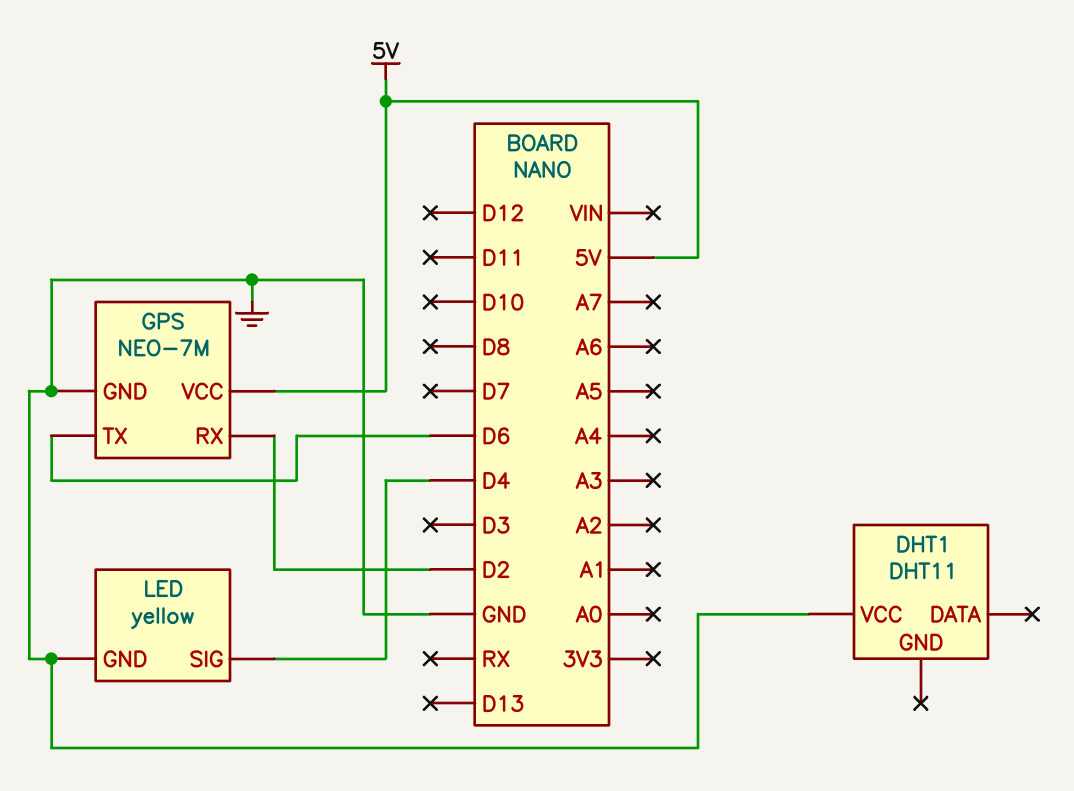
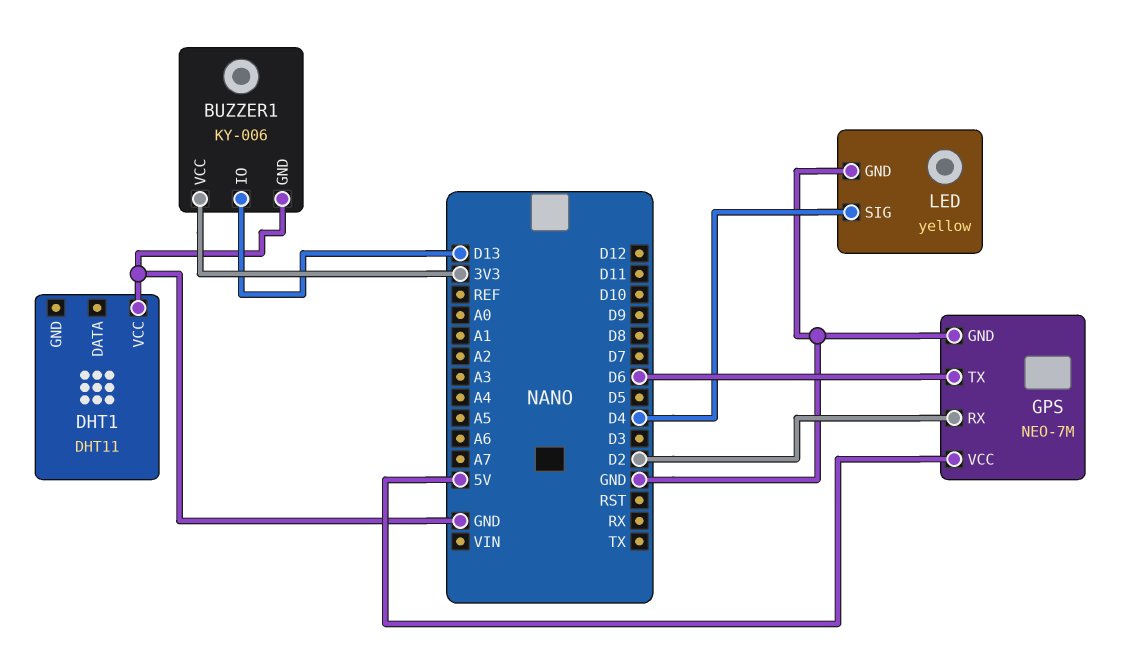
BUZZER1: none -> KY-006
BUZZER1 pin GND: none -> GND
BUZZER1 pin IO: none -> D13
BUZZER1 pin VCC: none -> 3V3

